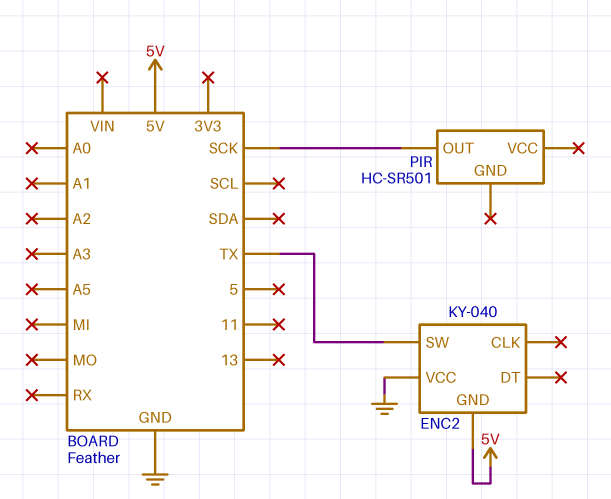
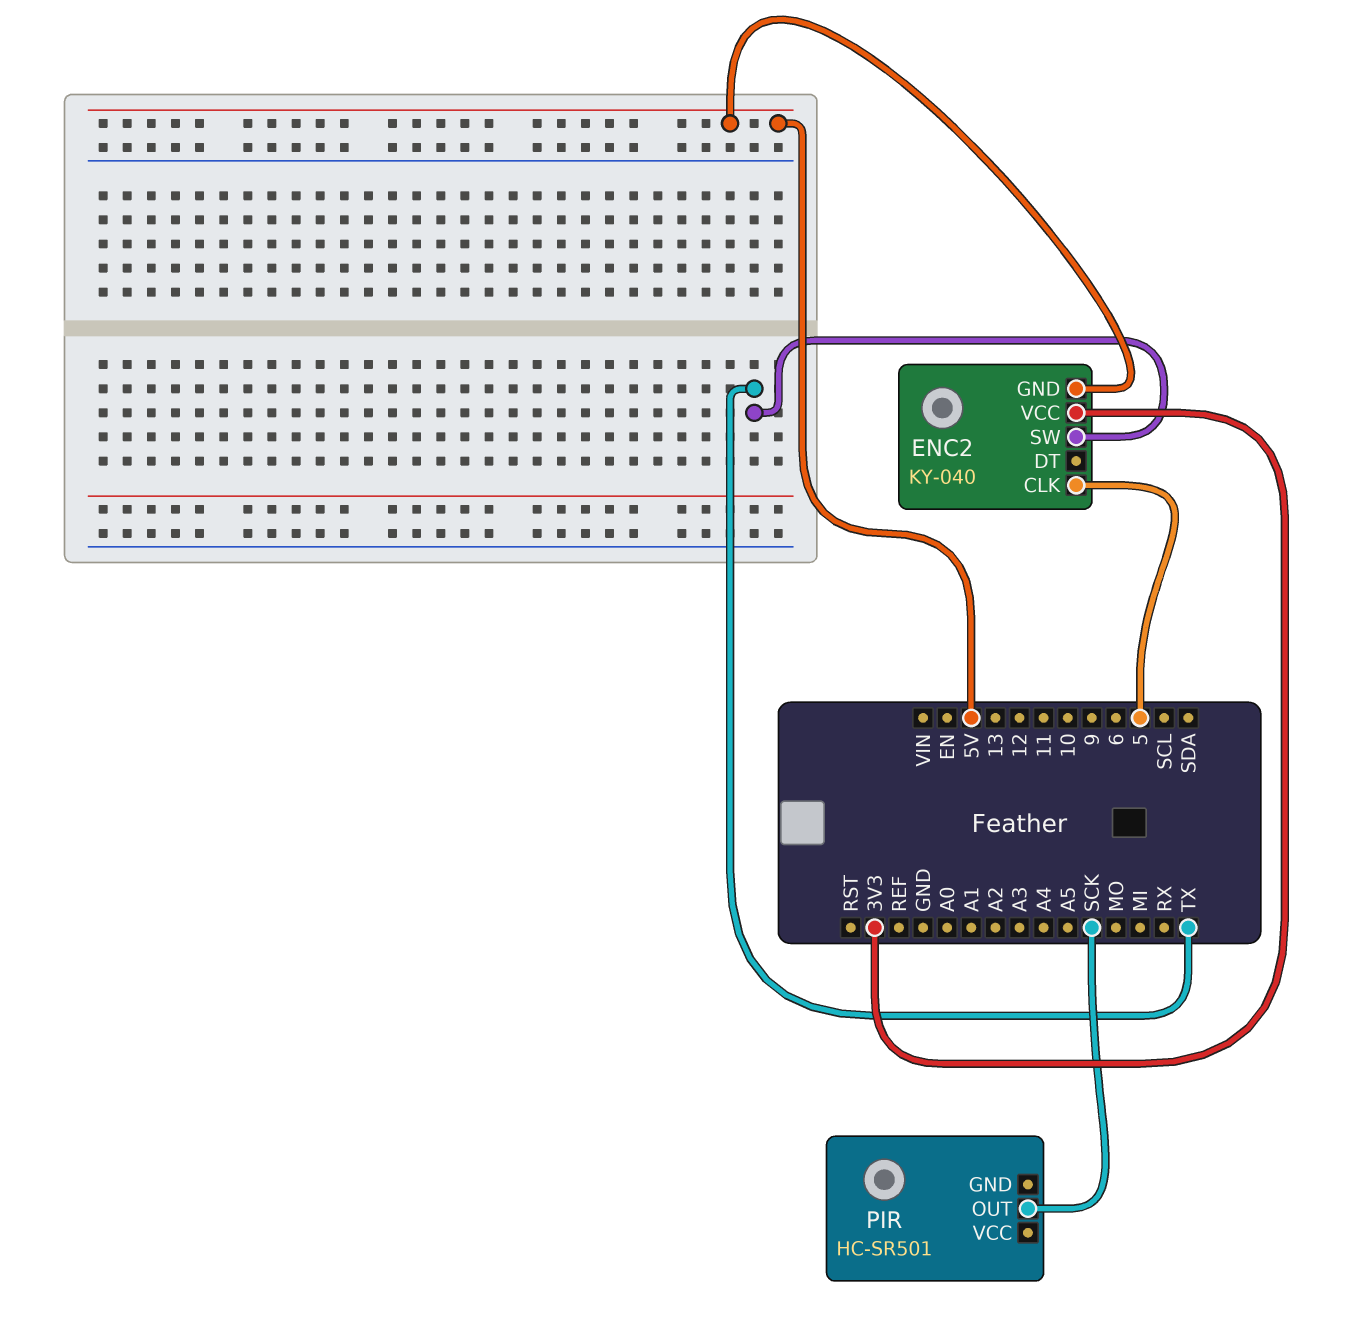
ENC2 pin CLK: none -> 5
ENC2 pin VCC: GND -> 3V3

